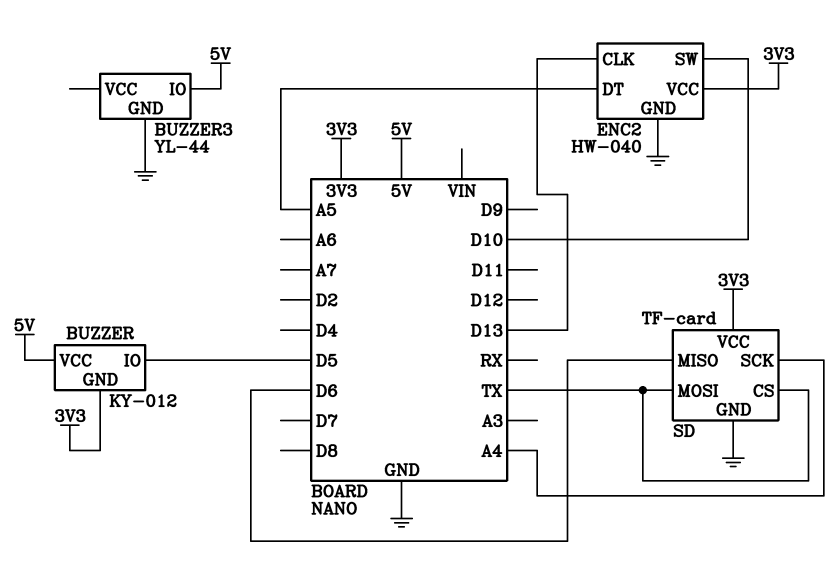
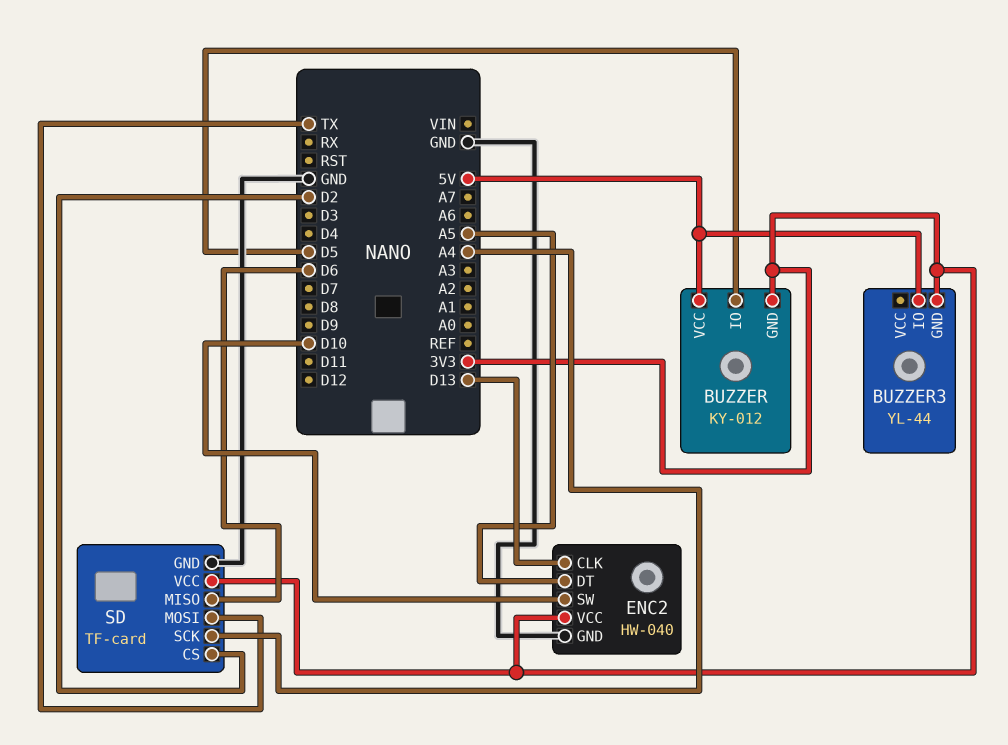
BUZZER3 pin GND: GND -> 3V3
SD pin CS: TX -> D2

